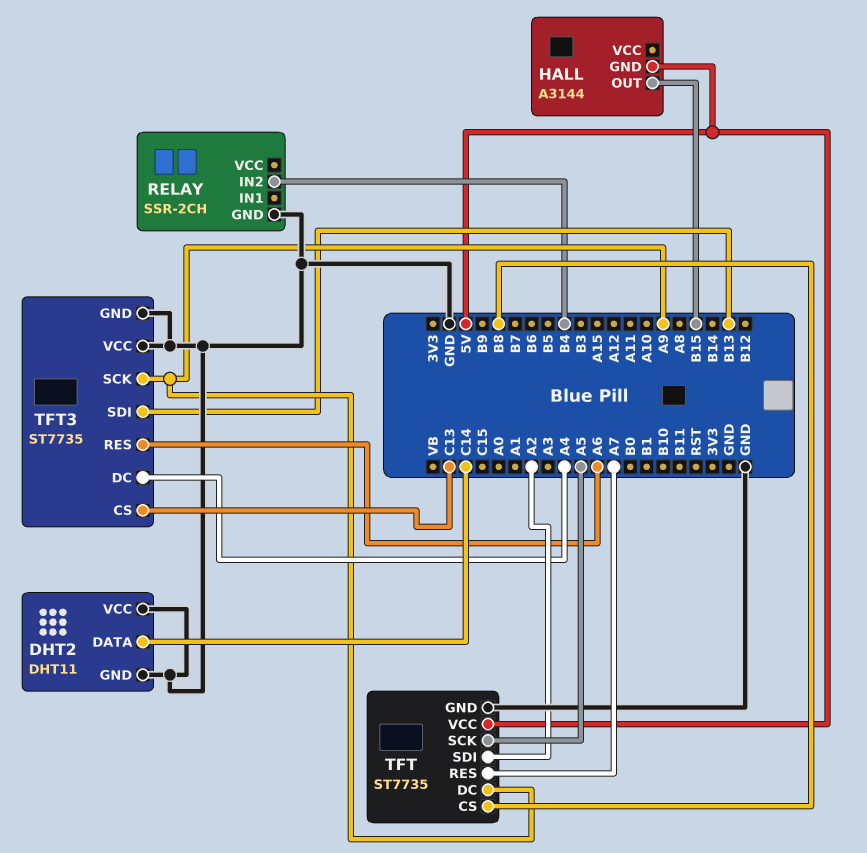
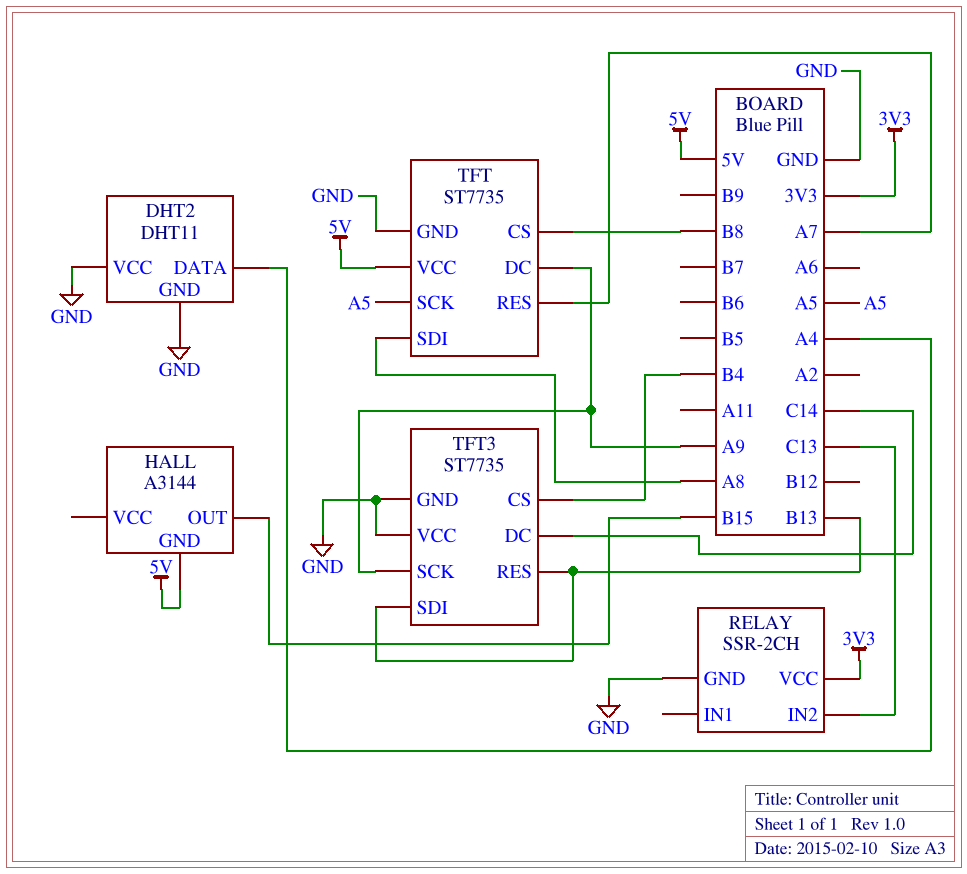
DHT2 pin DATA: C14 -> A4
RELAY pin IN2: B4 -> C13
RELAY pin VCC: none -> 3V3
TFT pin SDI: A2 -> A8
TFT3 pin CS: C13 -> B4
TFT3 pin DC: A4 -> C14
TFT3 pin RES: A6 -> B13

